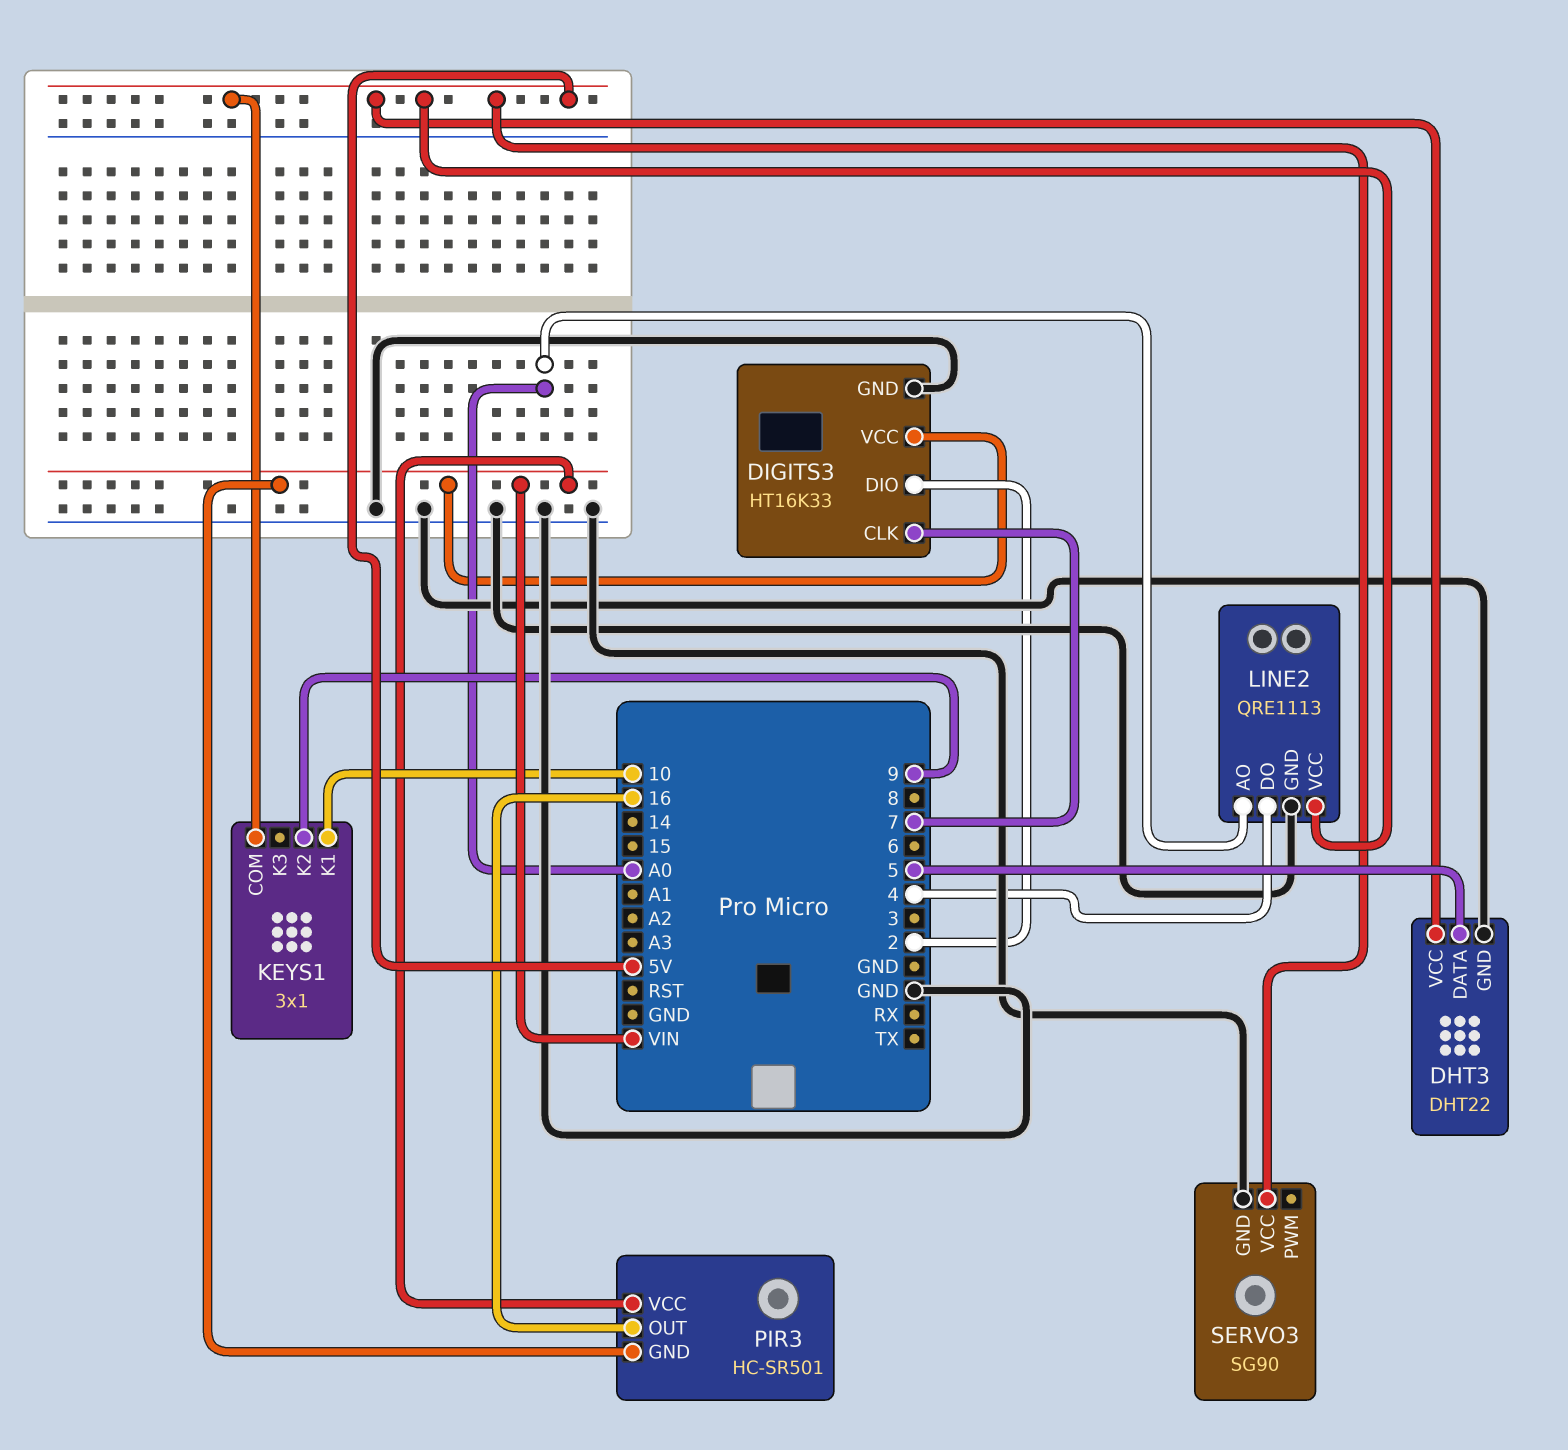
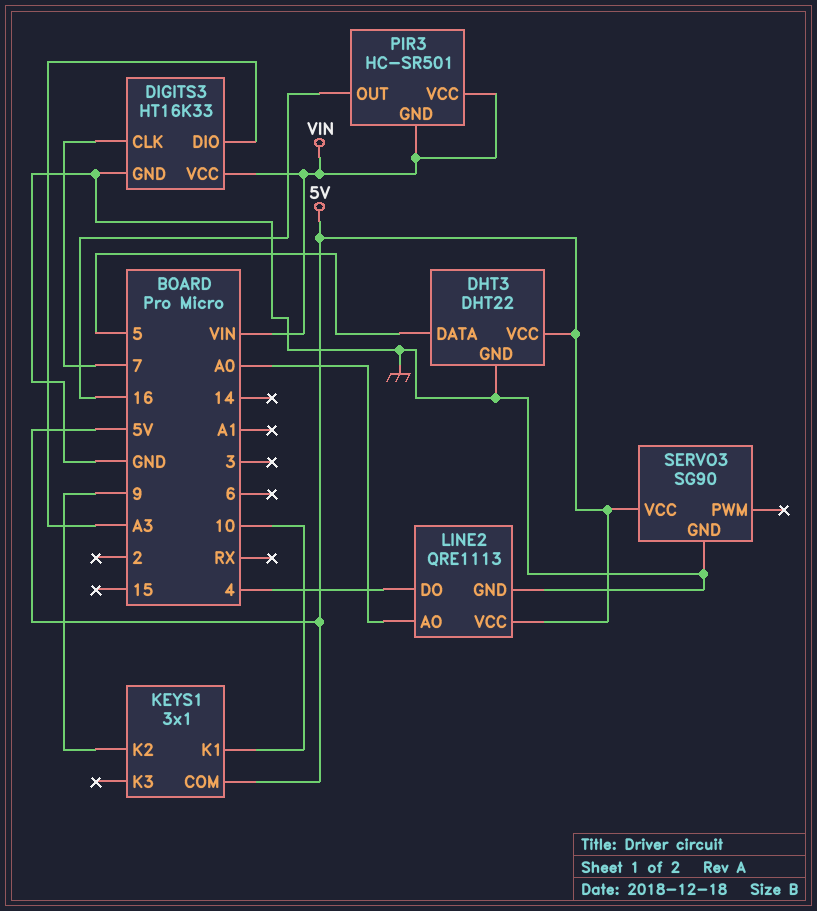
DIGITS3 pin DIO: 2 -> A3

